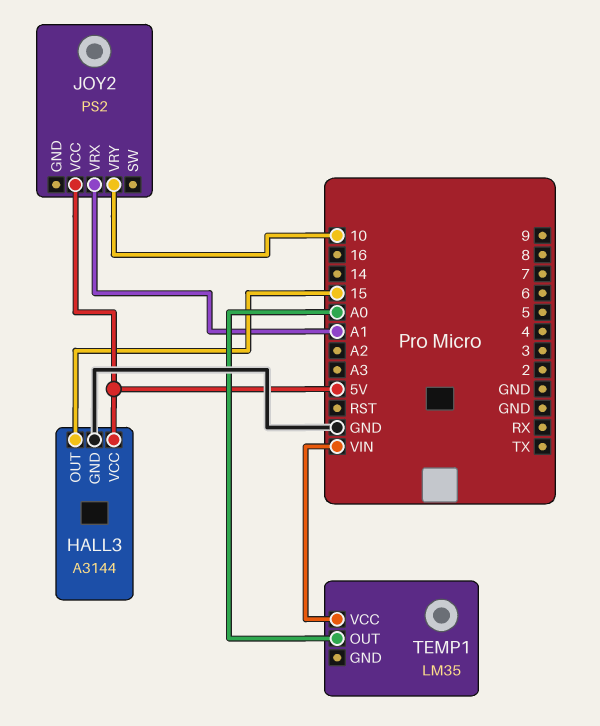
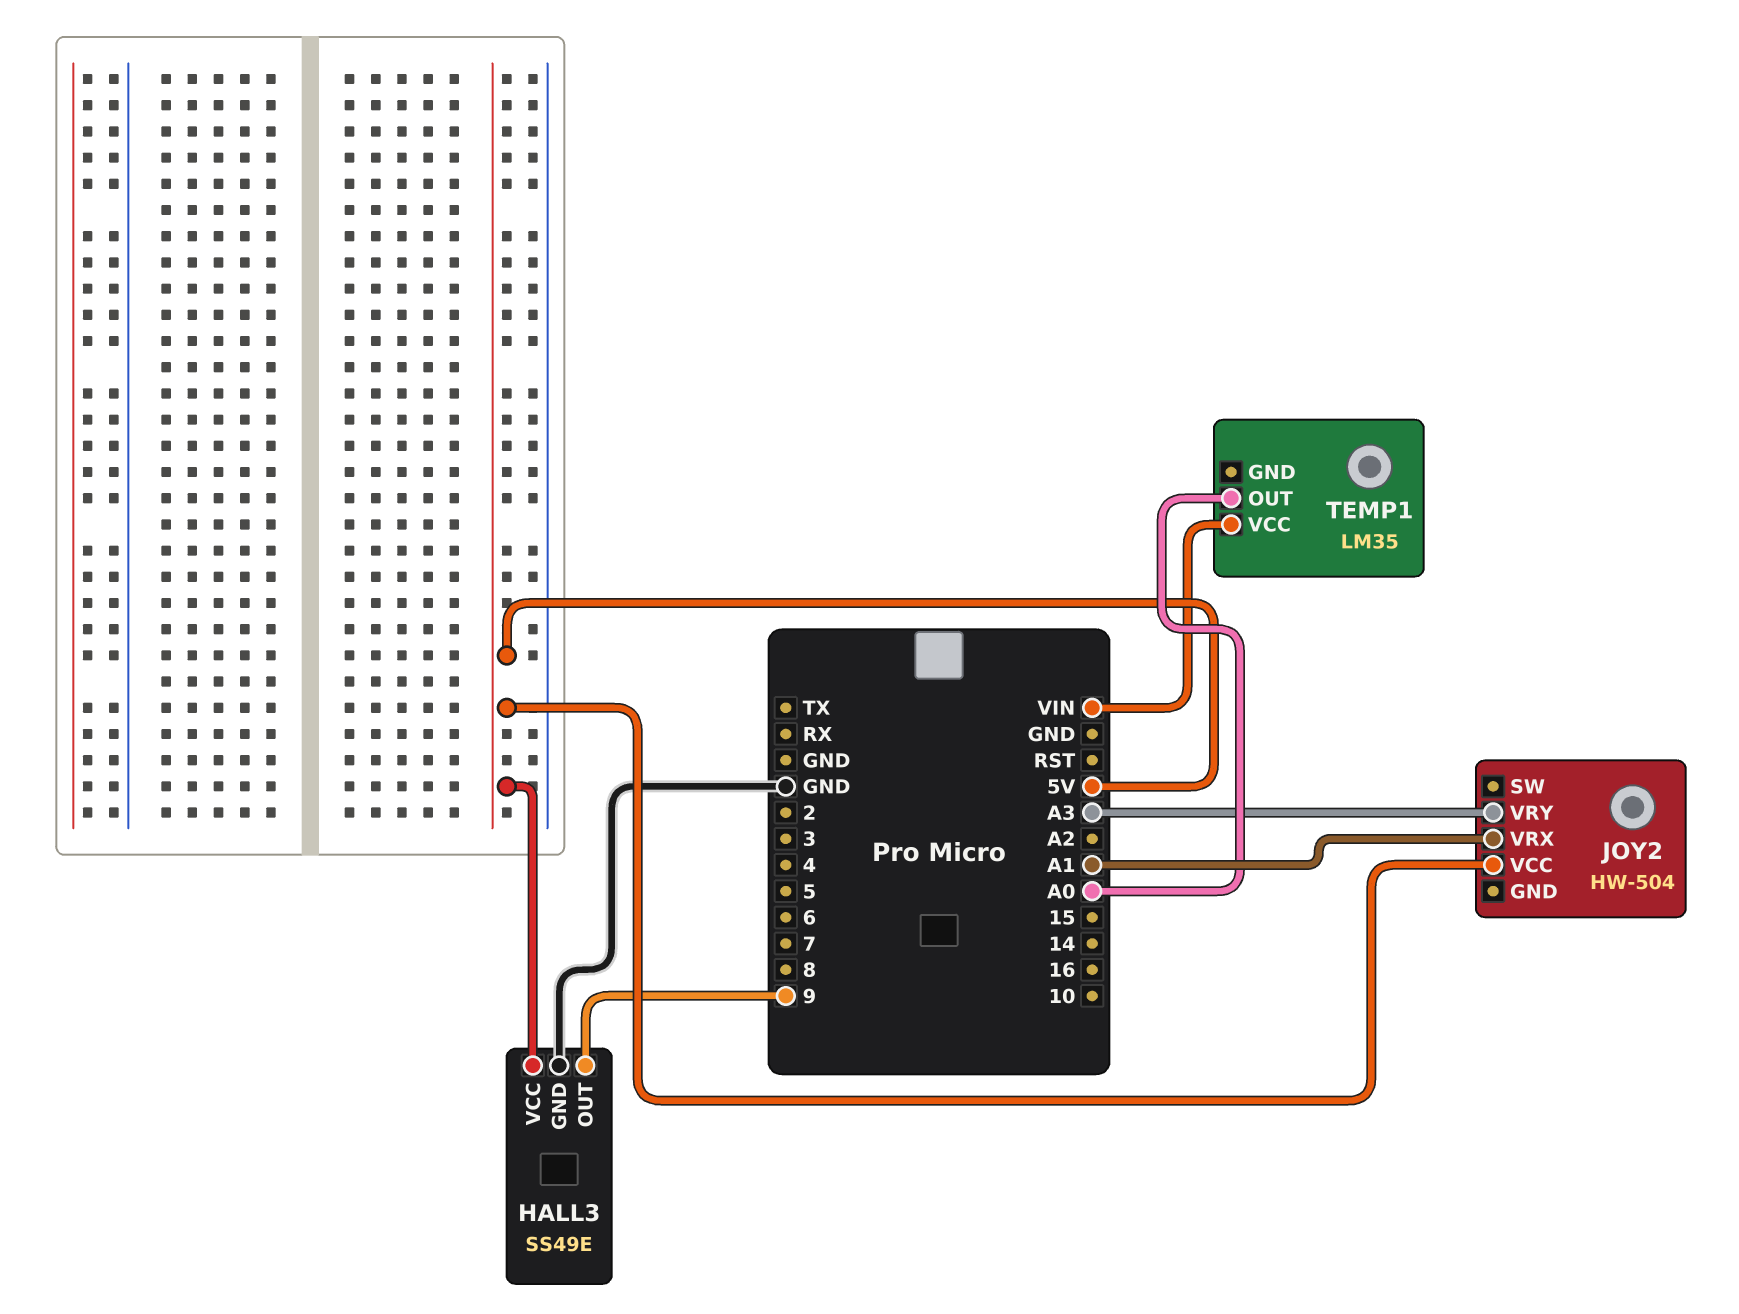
HALL3: A3144 -> SS49E
HALL3 pin OUT: 15 -> 9
JOY2: PS2 -> HW-504
JOY2 pin VRY: 10 -> A3

